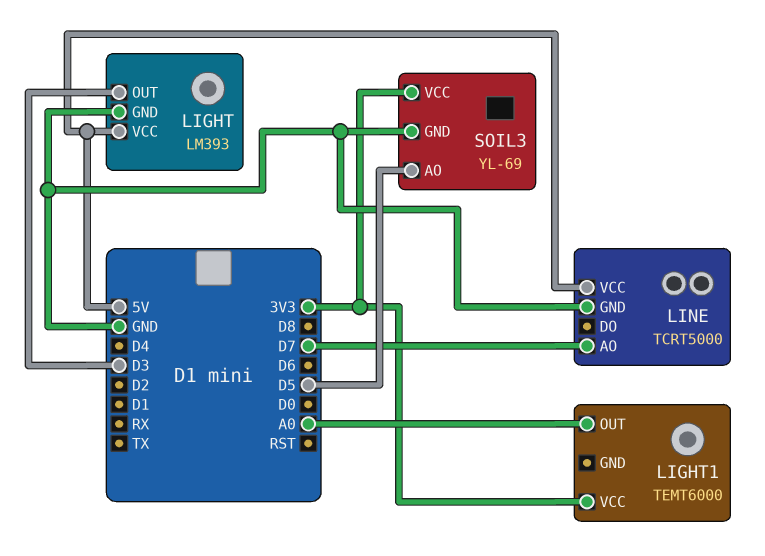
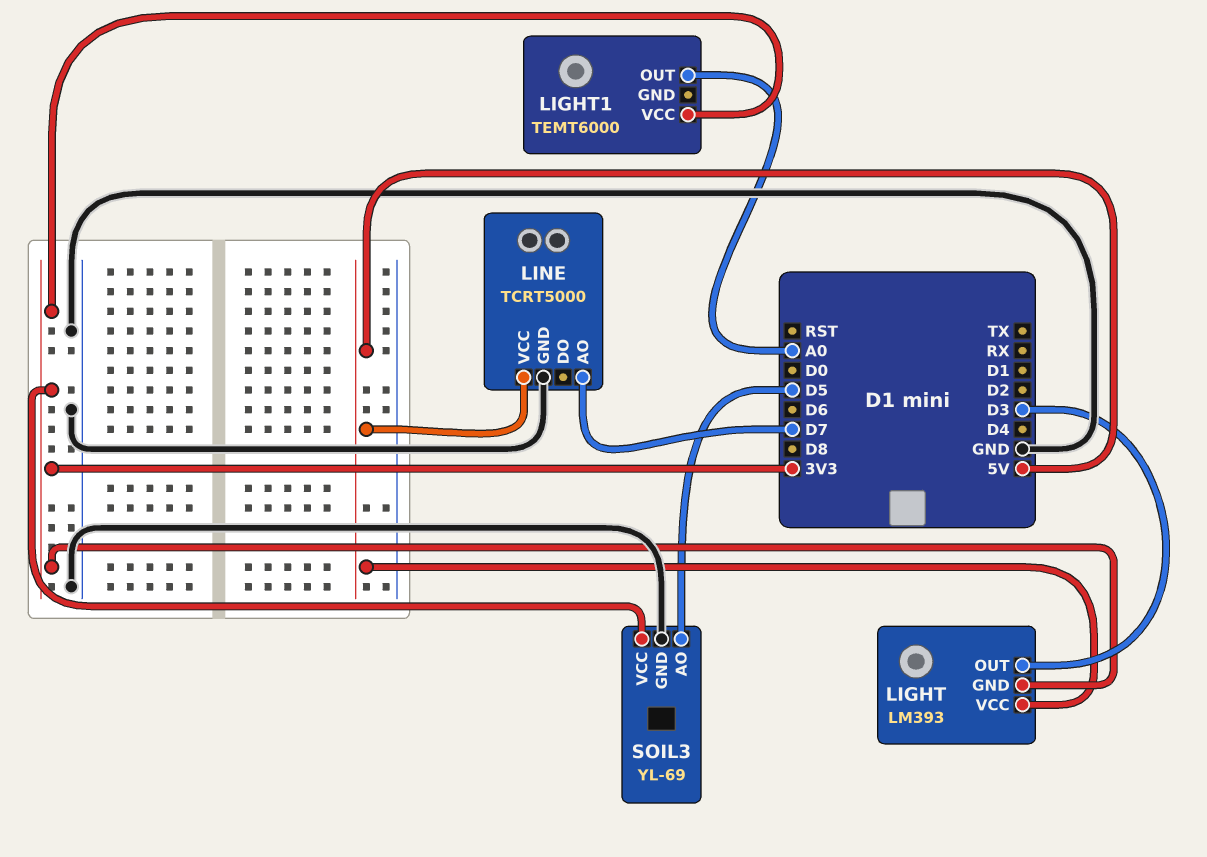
LIGHT pin GND: GND -> 3V3

